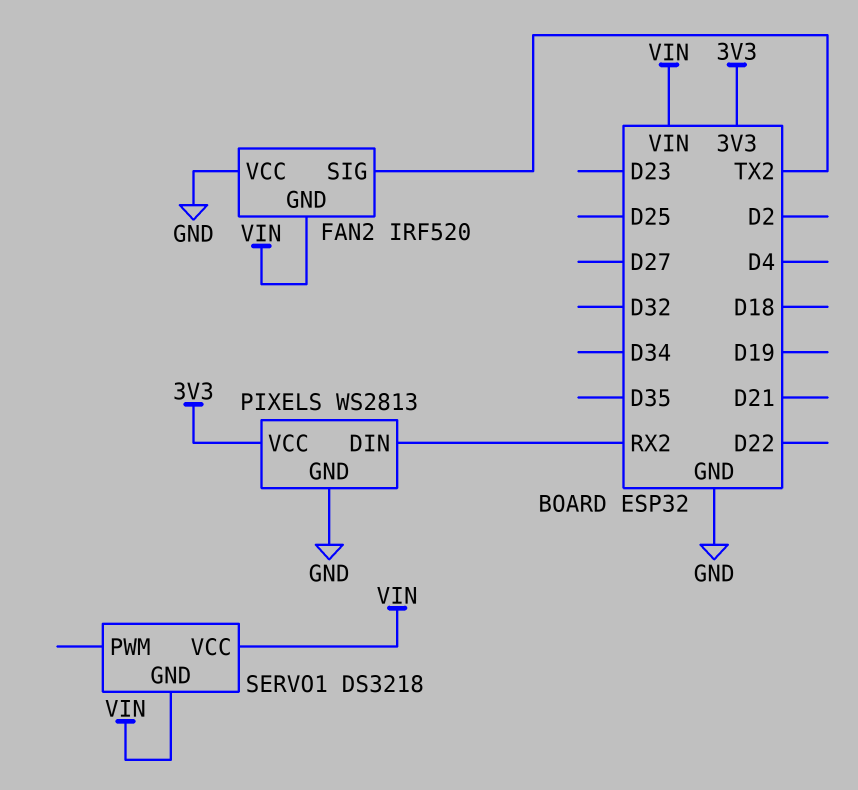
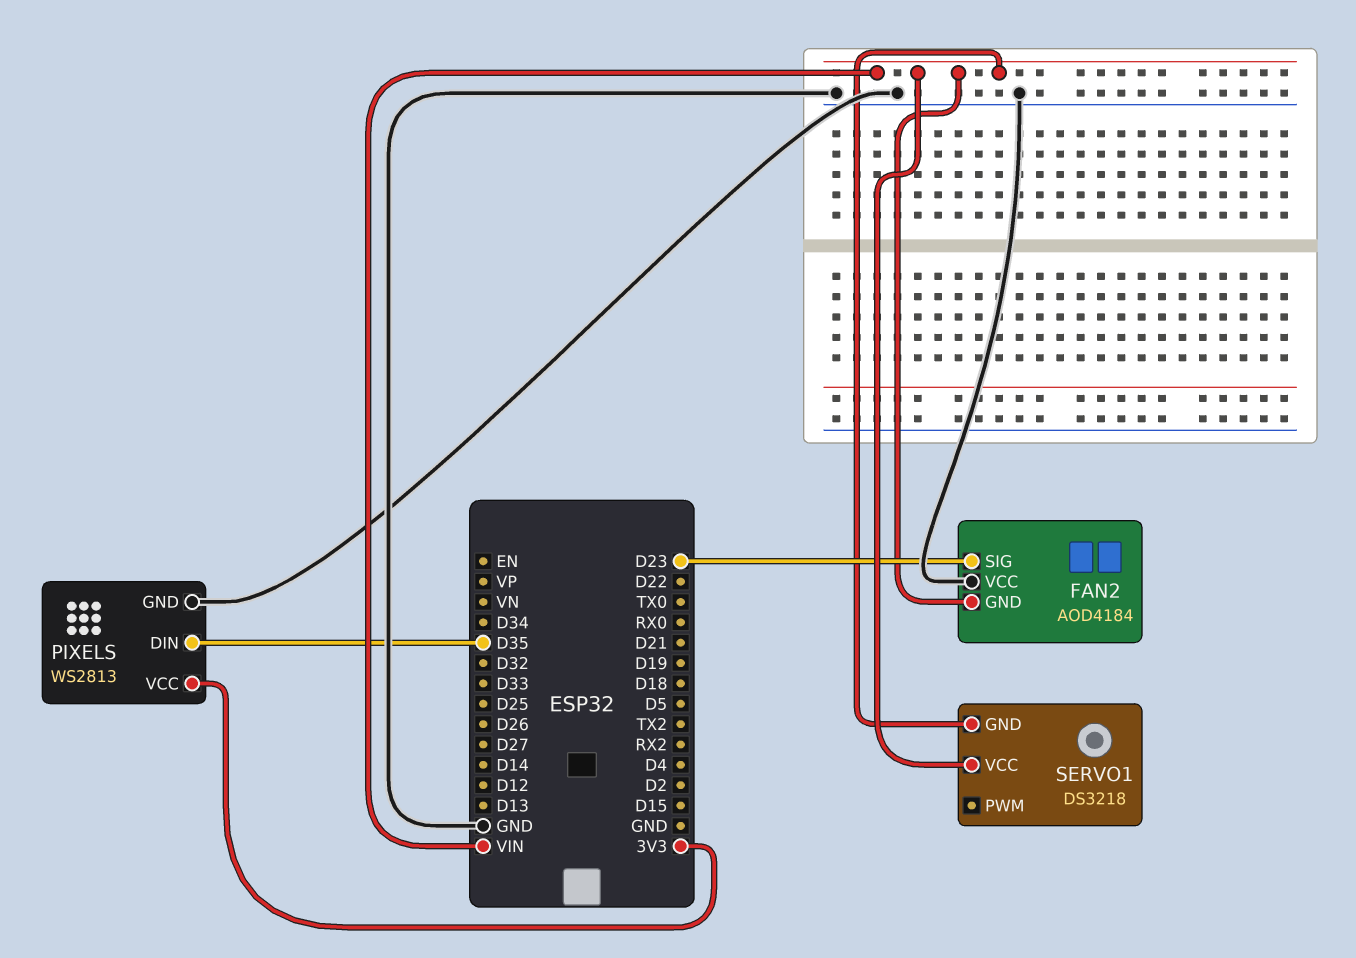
FAN2: IRF520 -> AOD4184
FAN2 pin SIG: TX2 -> D23
PIXELS pin DIN: RX2 -> D35

